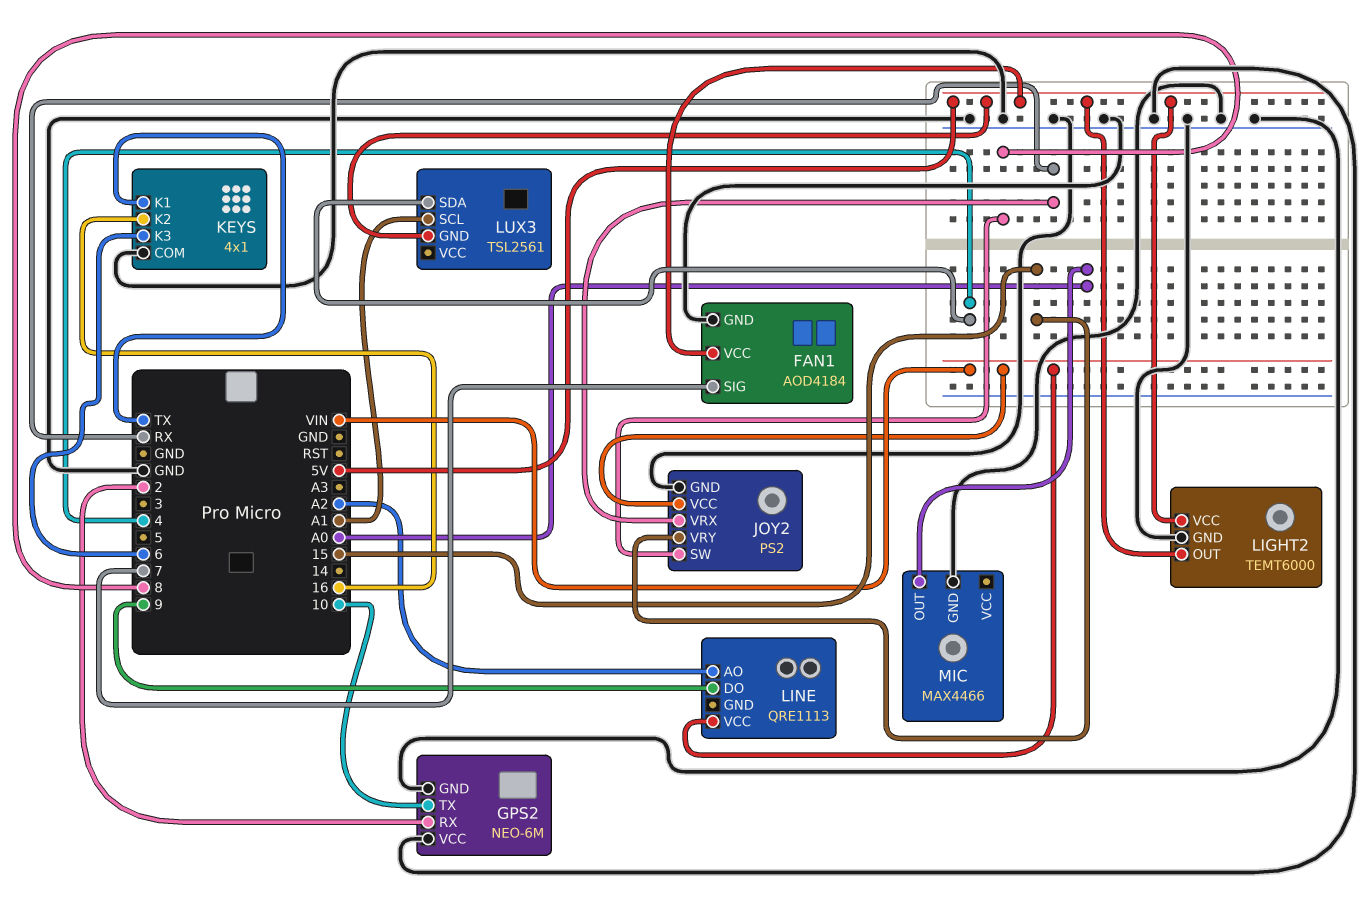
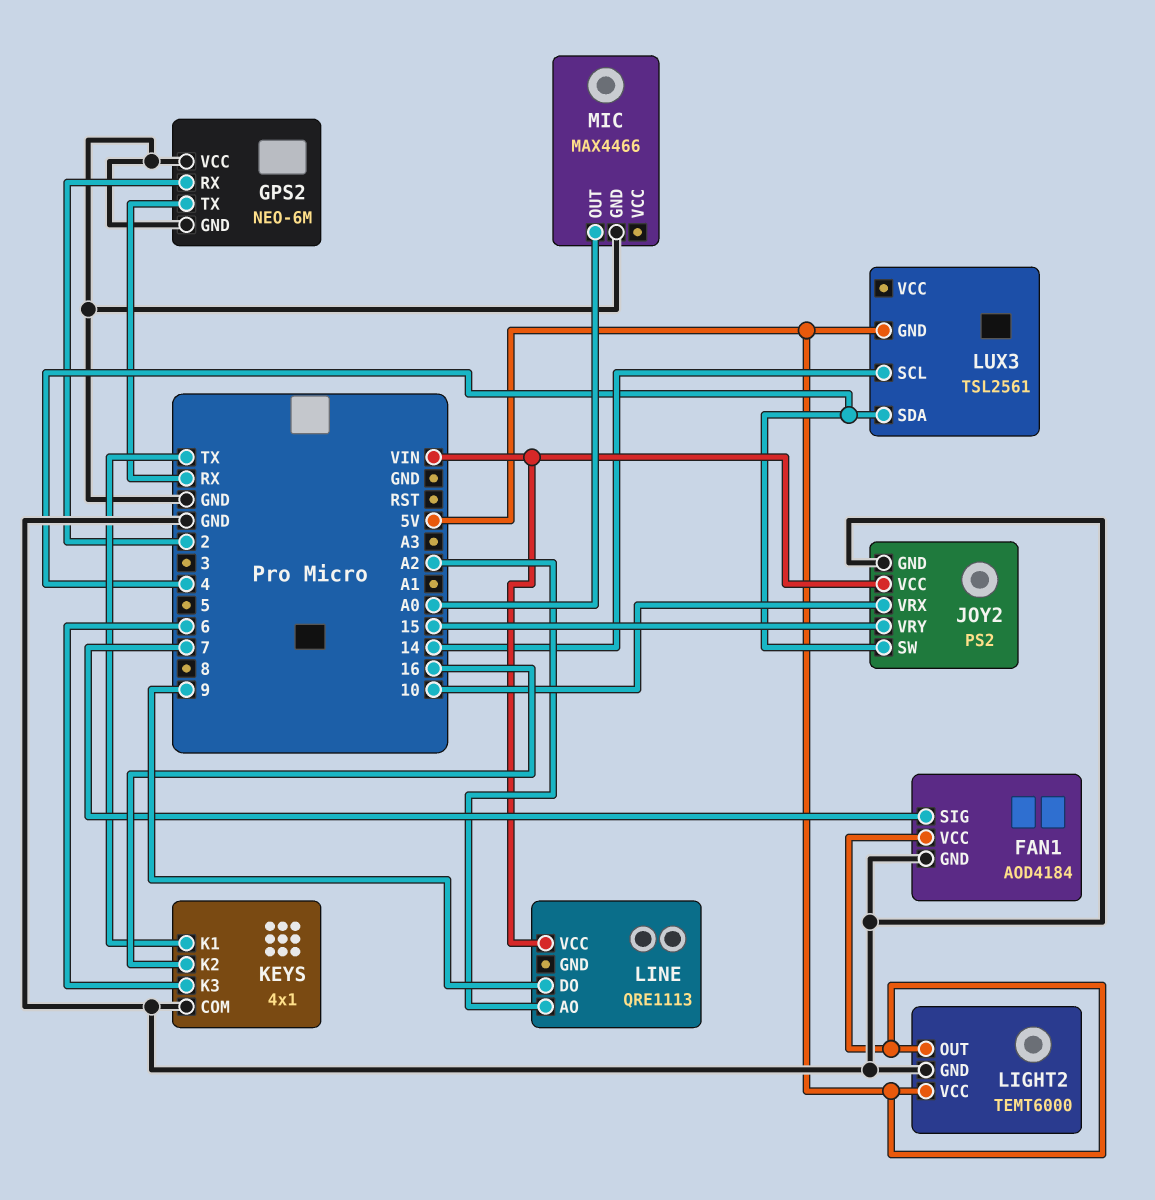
GPS2 pin TX: 10 -> RX
JOY2 pin SW: 8 -> 4
JOY2 pin VRX: RX -> 10
LUX3 pin SCL: A1 -> 14

